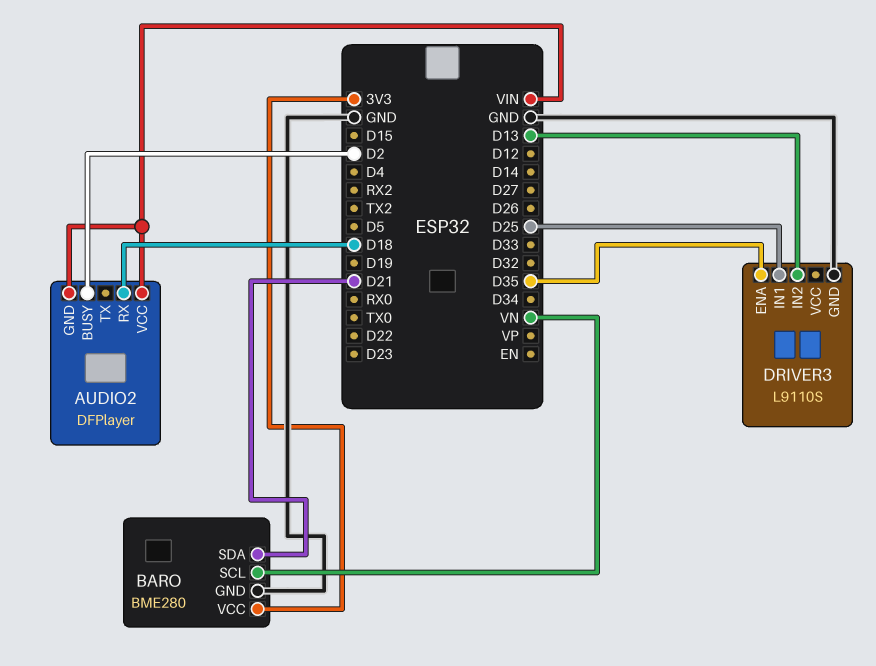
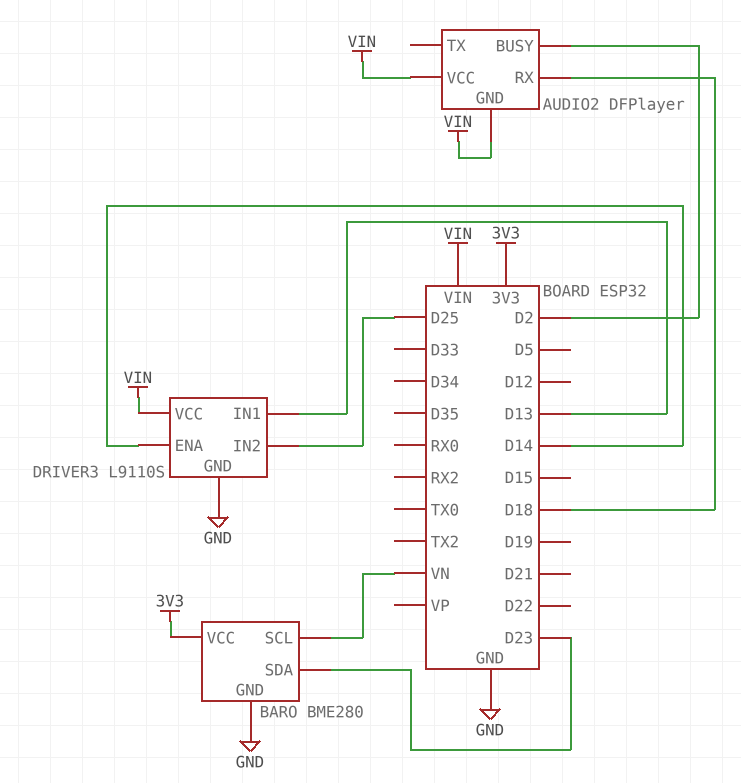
BARO pin SDA: D21 -> D23
DRIVER3 pin ENA: D35 -> D14
DRIVER3 pin IN1: D25 -> D13
DRIVER3 pin IN2: D13 -> D25
DRIVER3 pin VCC: none -> VIN

